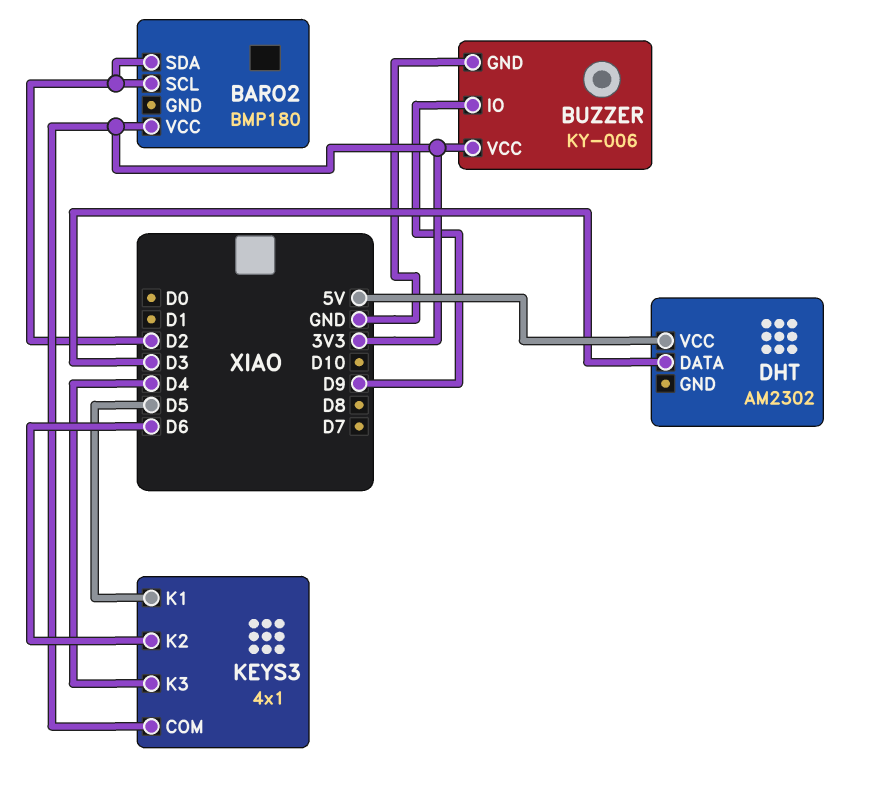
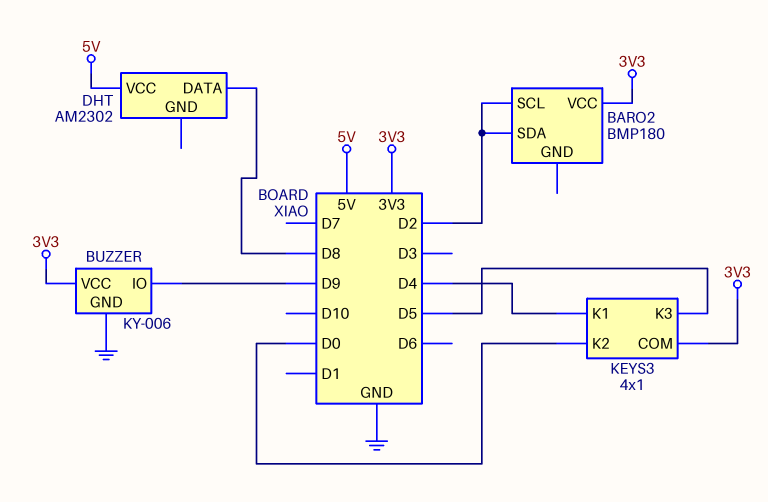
DHT pin DATA: D3 -> D8
KEYS3 pin K1: D5 -> D4
KEYS3 pin K2: D6 -> D0
KEYS3 pin K3: D4 -> D5

